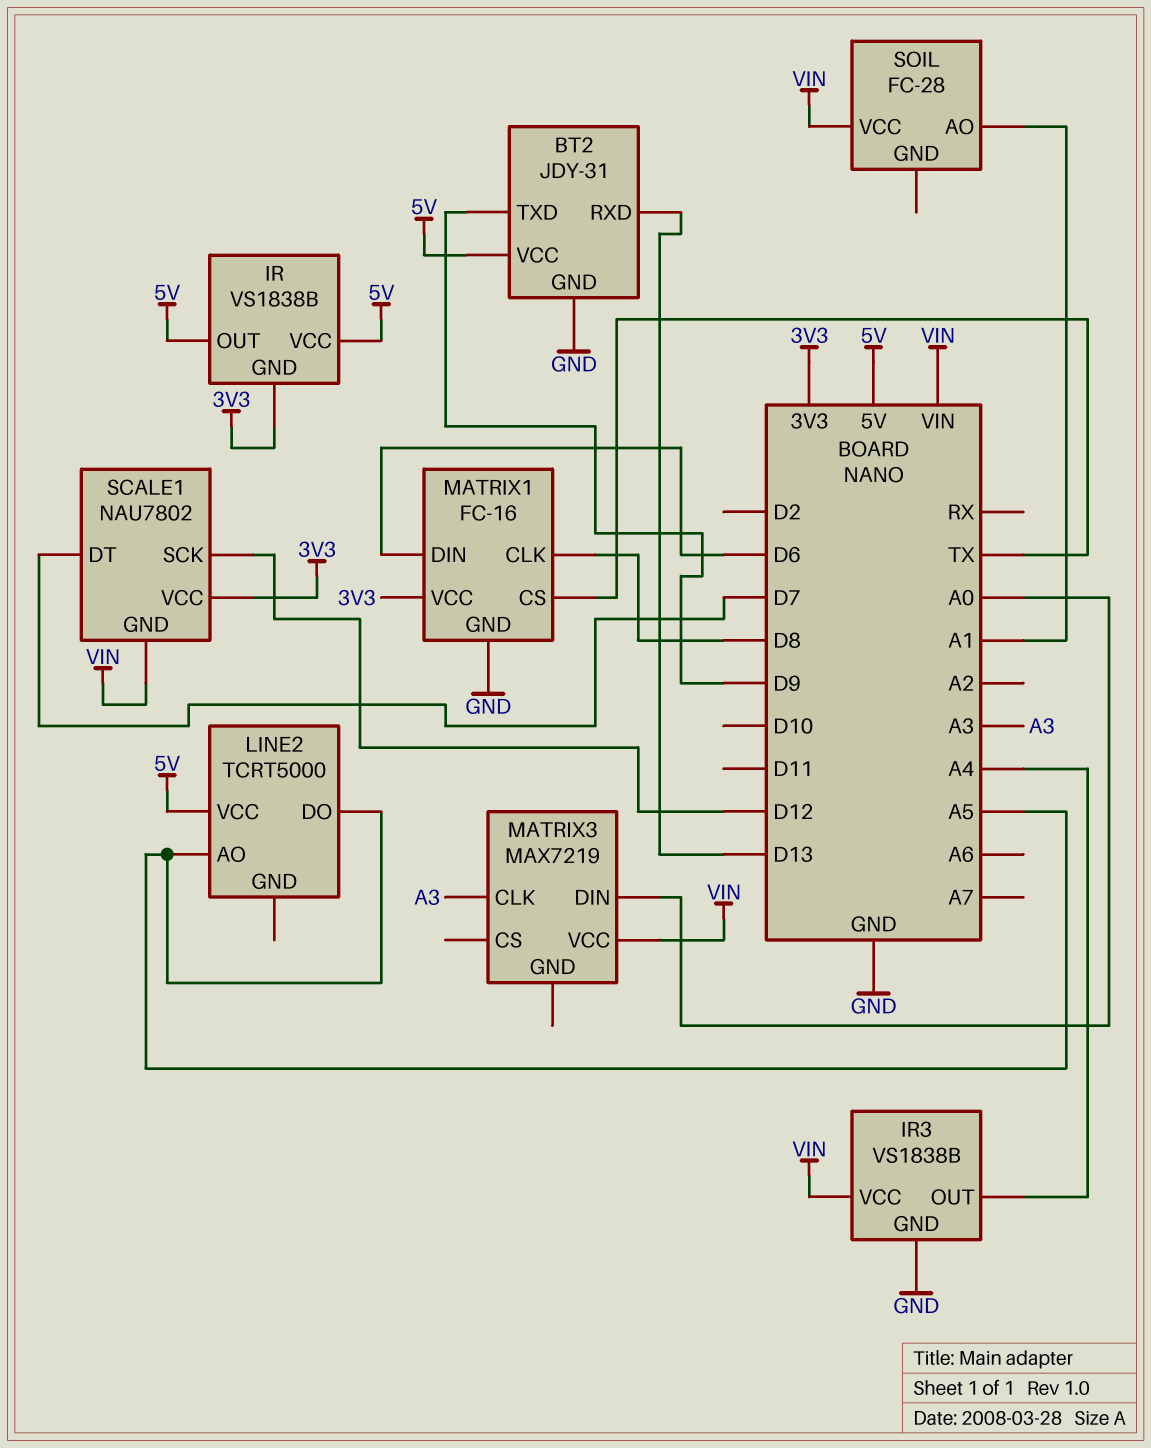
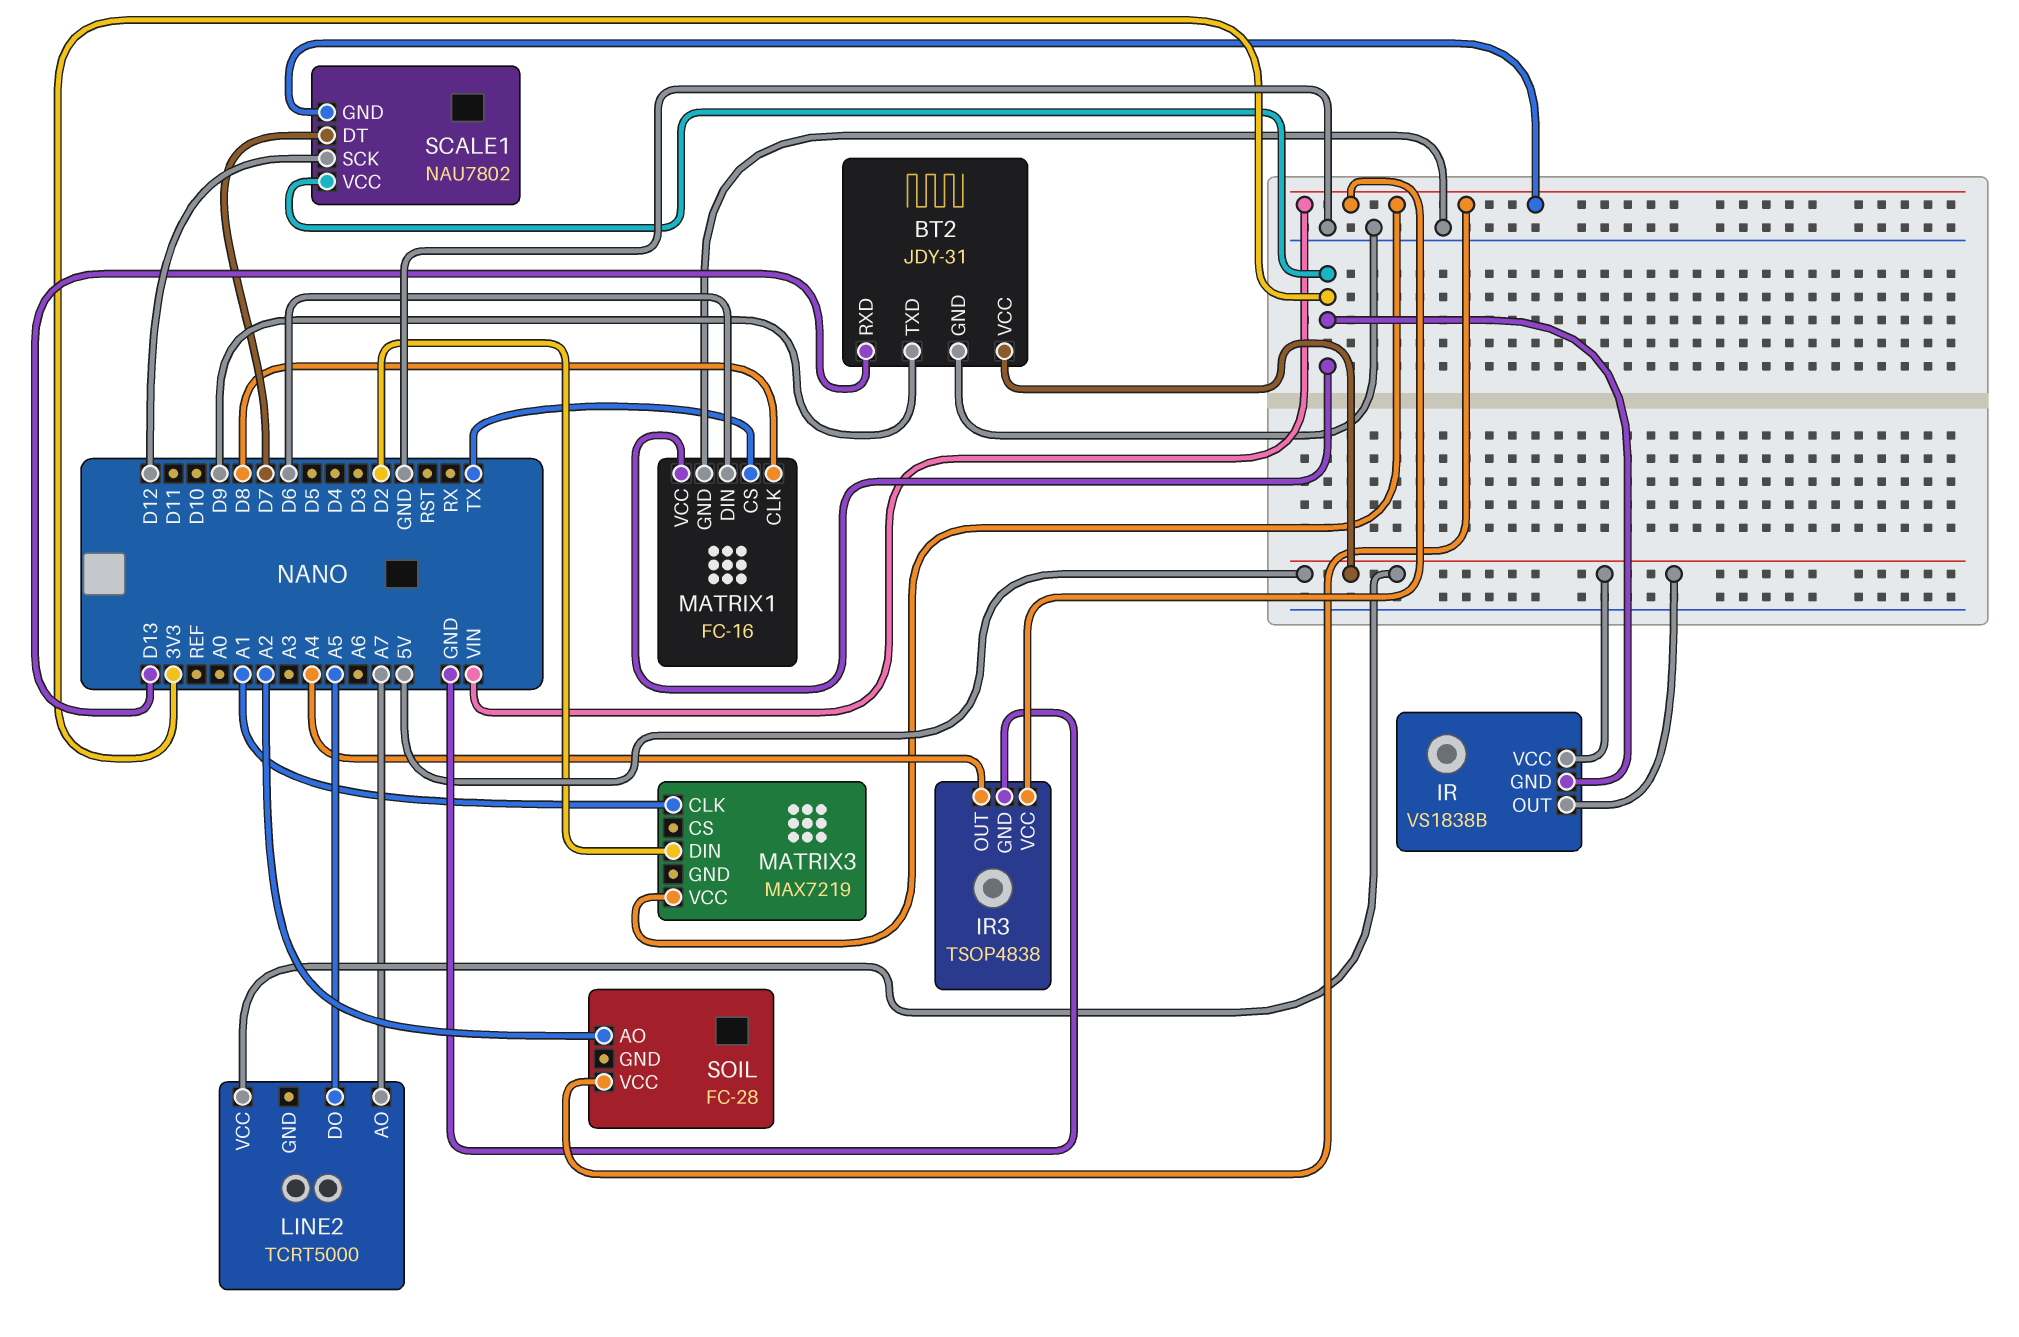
IR3: VS1838B -> TSOP4838
LINE2 pin AO: A5 -> A7
MATRIX3 pin CLK: A3 -> A1
MATRIX3 pin DIN: A0 -> D2
SOIL pin AO: A1 -> A2

